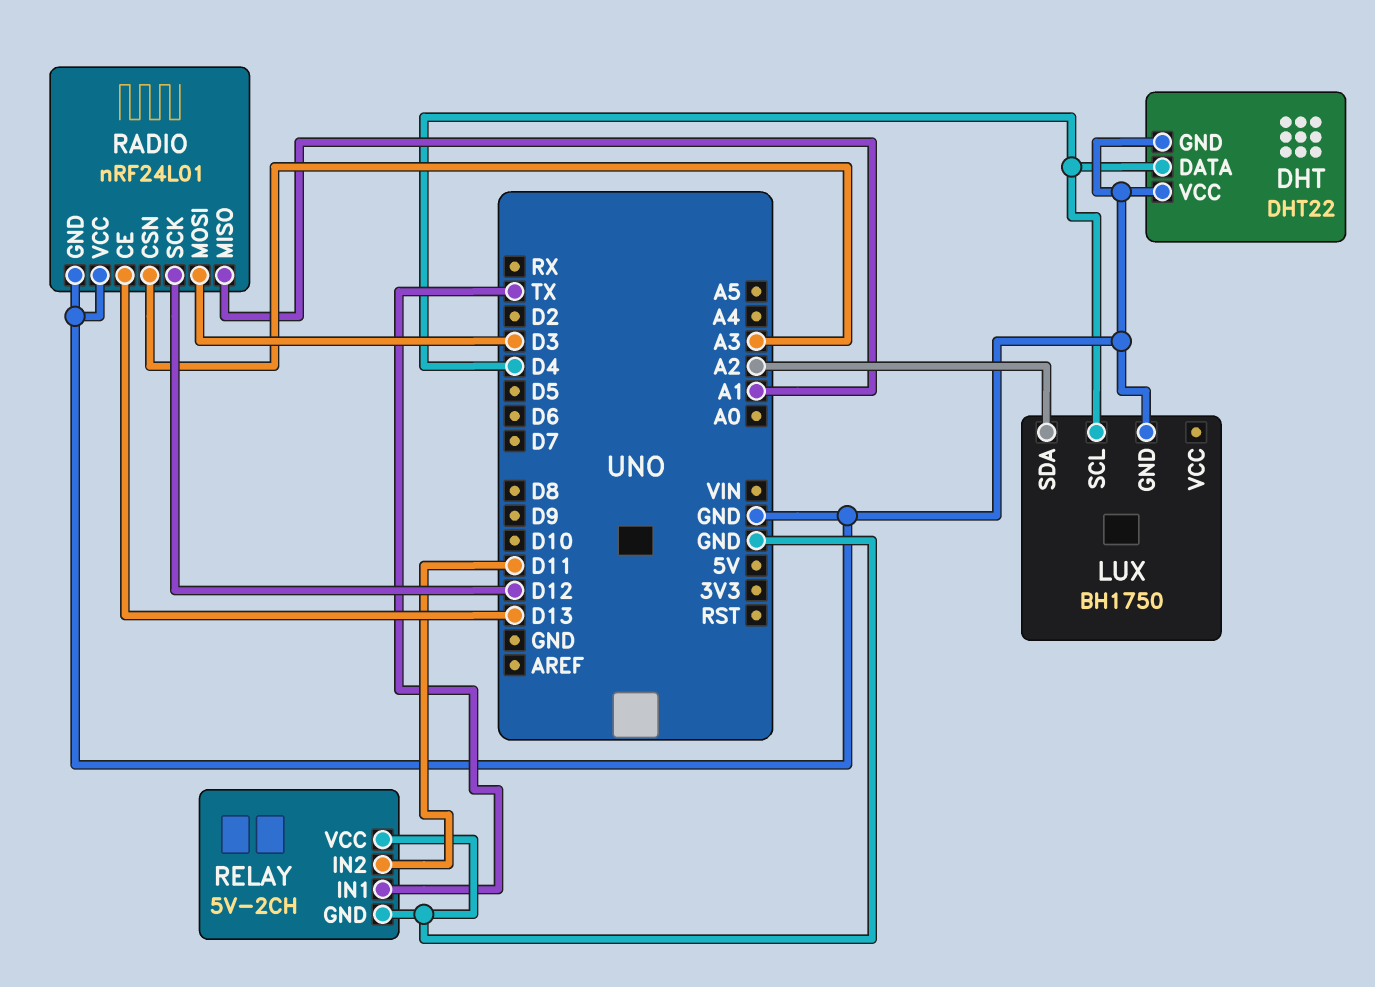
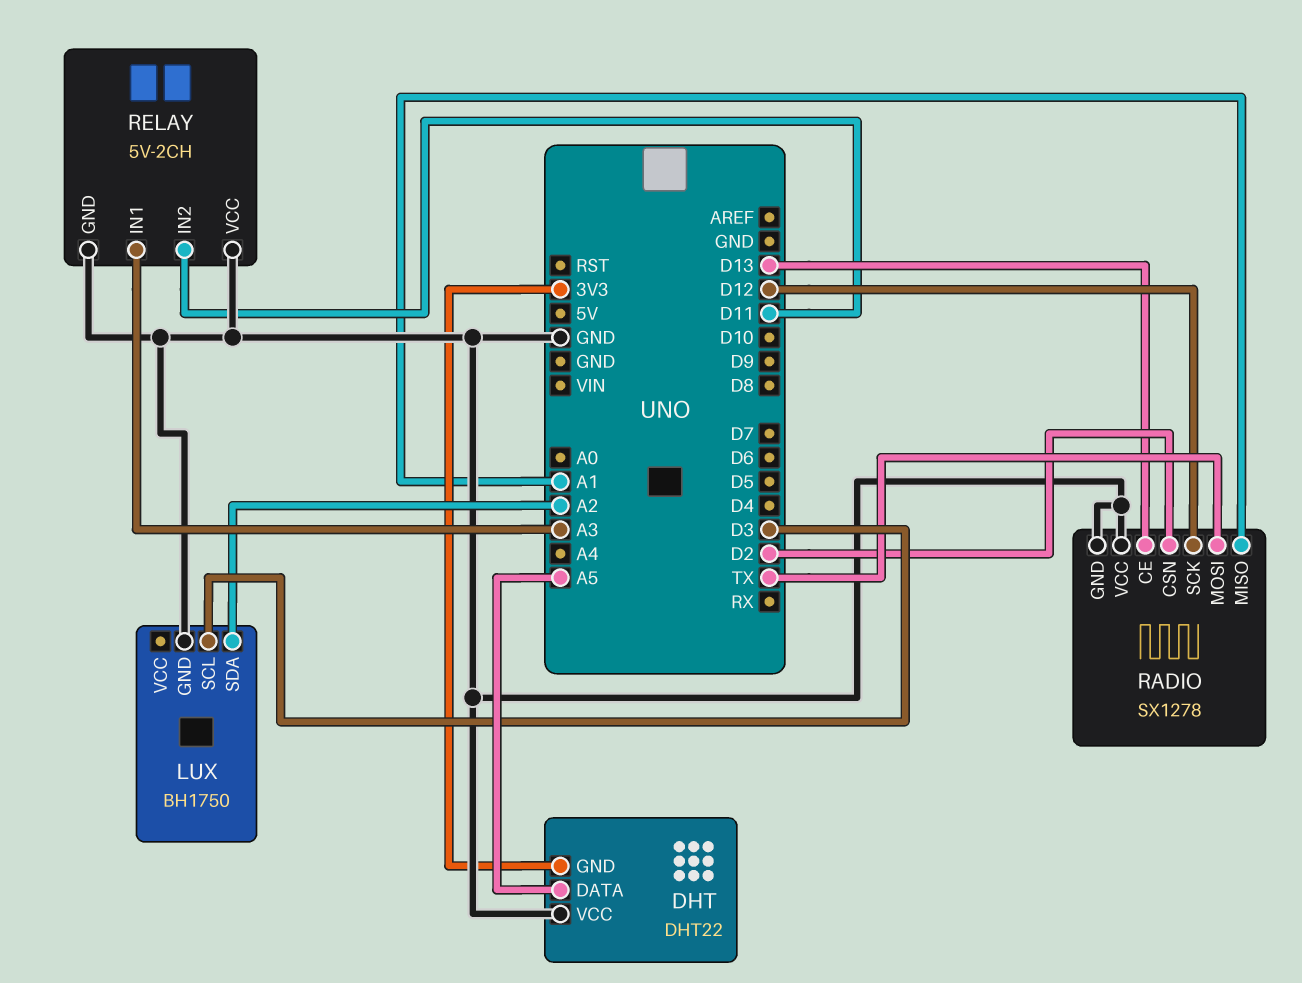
DHT pin DATA: D4 -> A5
DHT pin GND: GND -> 3V3
LUX pin SCL: D4 -> D3
RADIO: nRF24L01 -> SX1278
RADIO pin CSN: A3 -> D2
RADIO pin MOSI: D3 -> TX
RELAY pin IN1: TX -> A3

